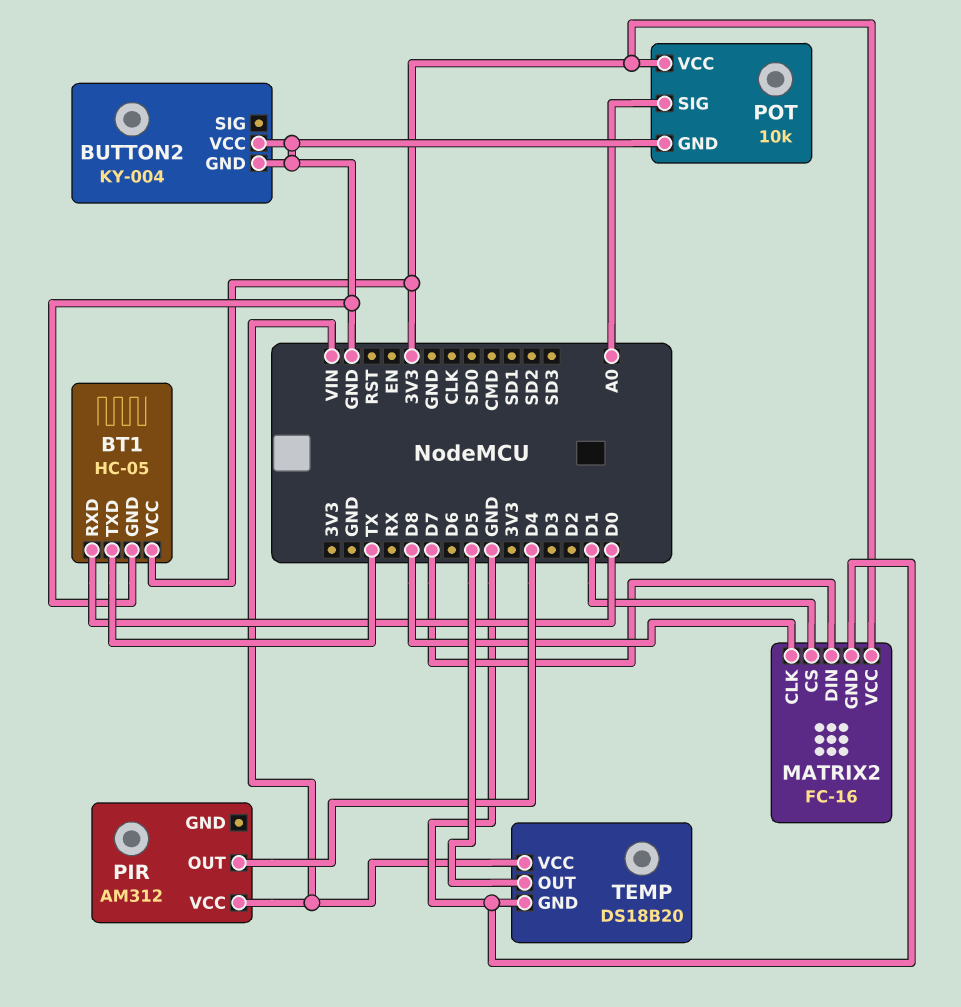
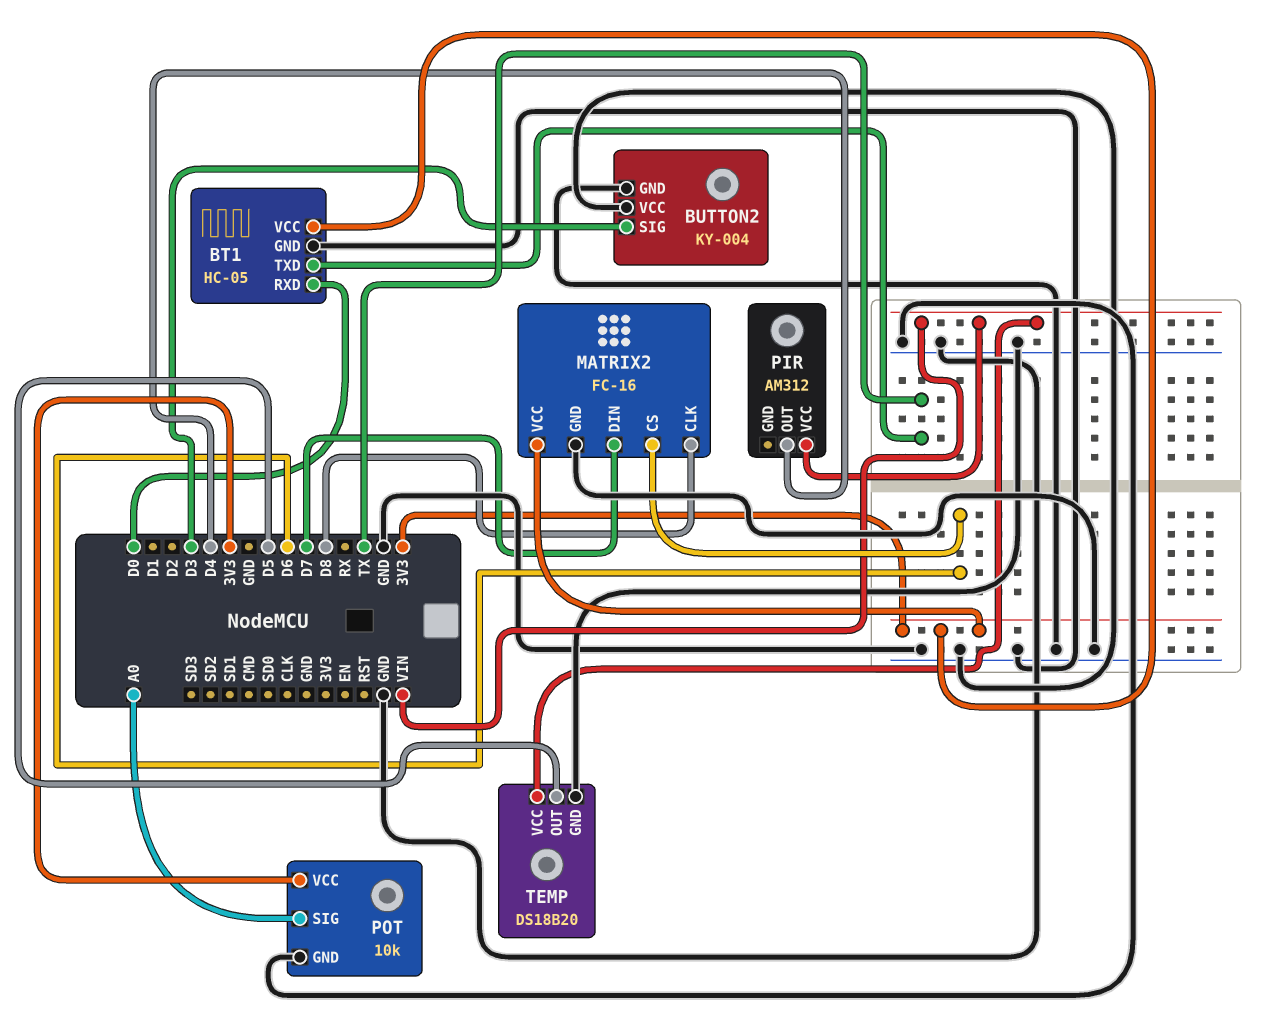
BUTTON2 pin SIG: none -> D3
MATRIX2 pin CS: D1 -> D6

